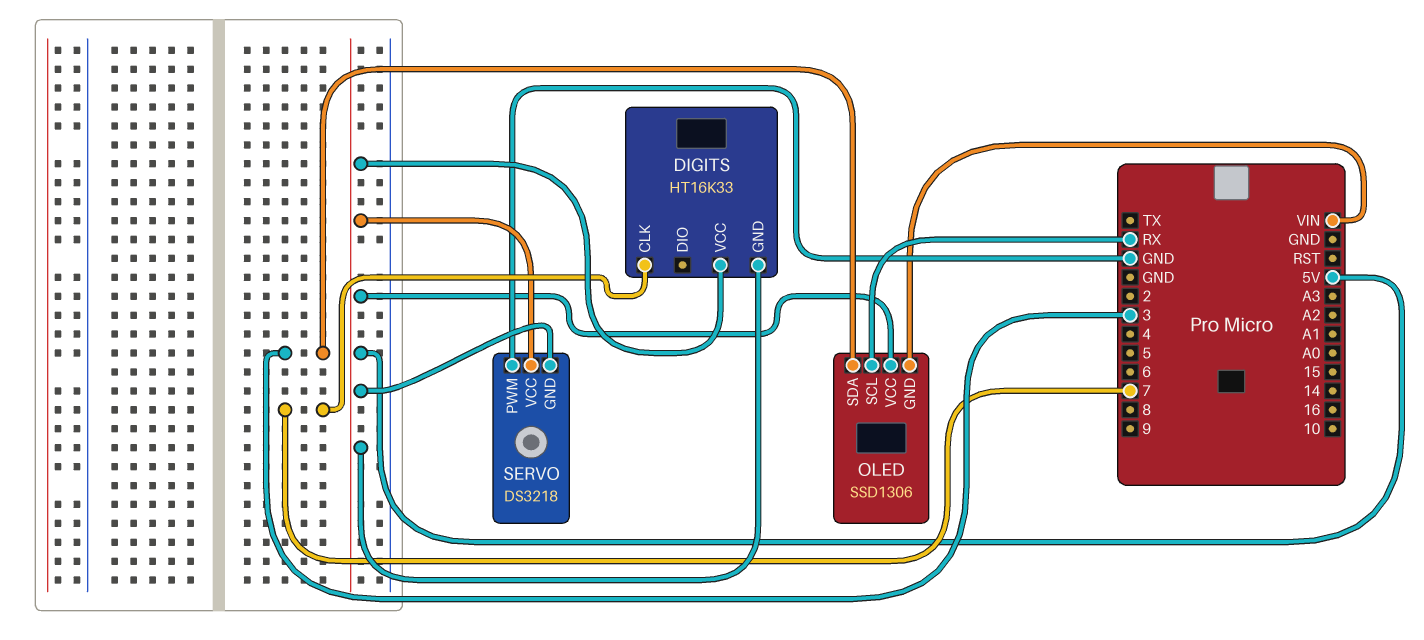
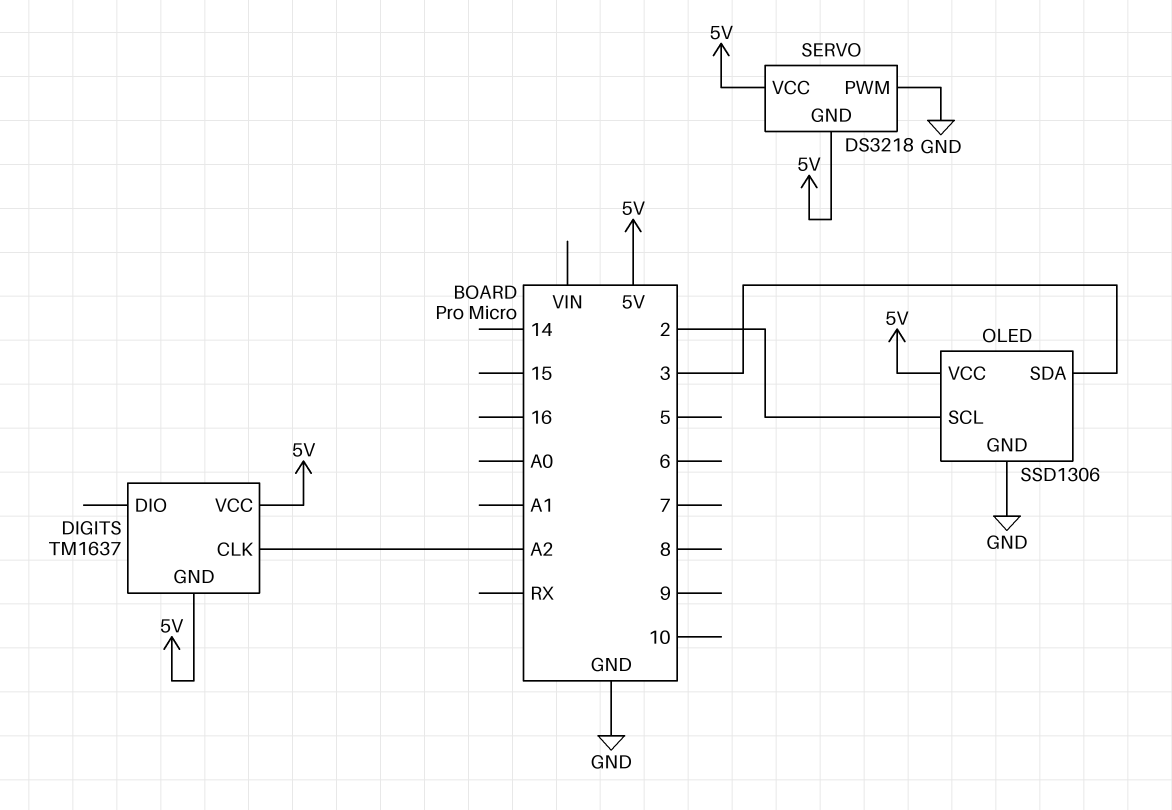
DIGITS: HT16K33 -> TM1637
DIGITS pin CLK: 7 -> A2
OLED pin GND: VIN -> GND
OLED pin SCL: RX -> 2

